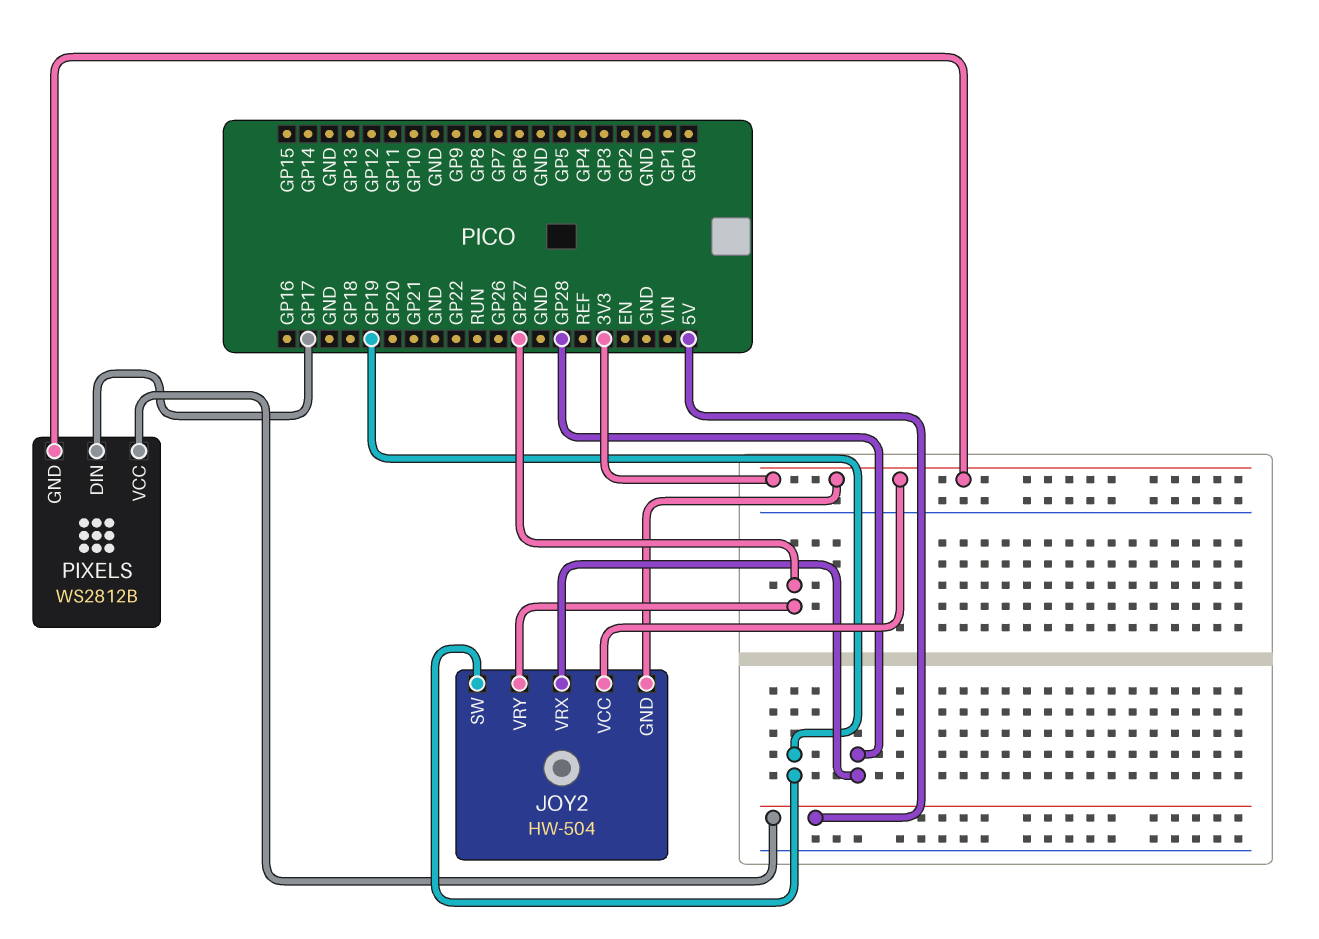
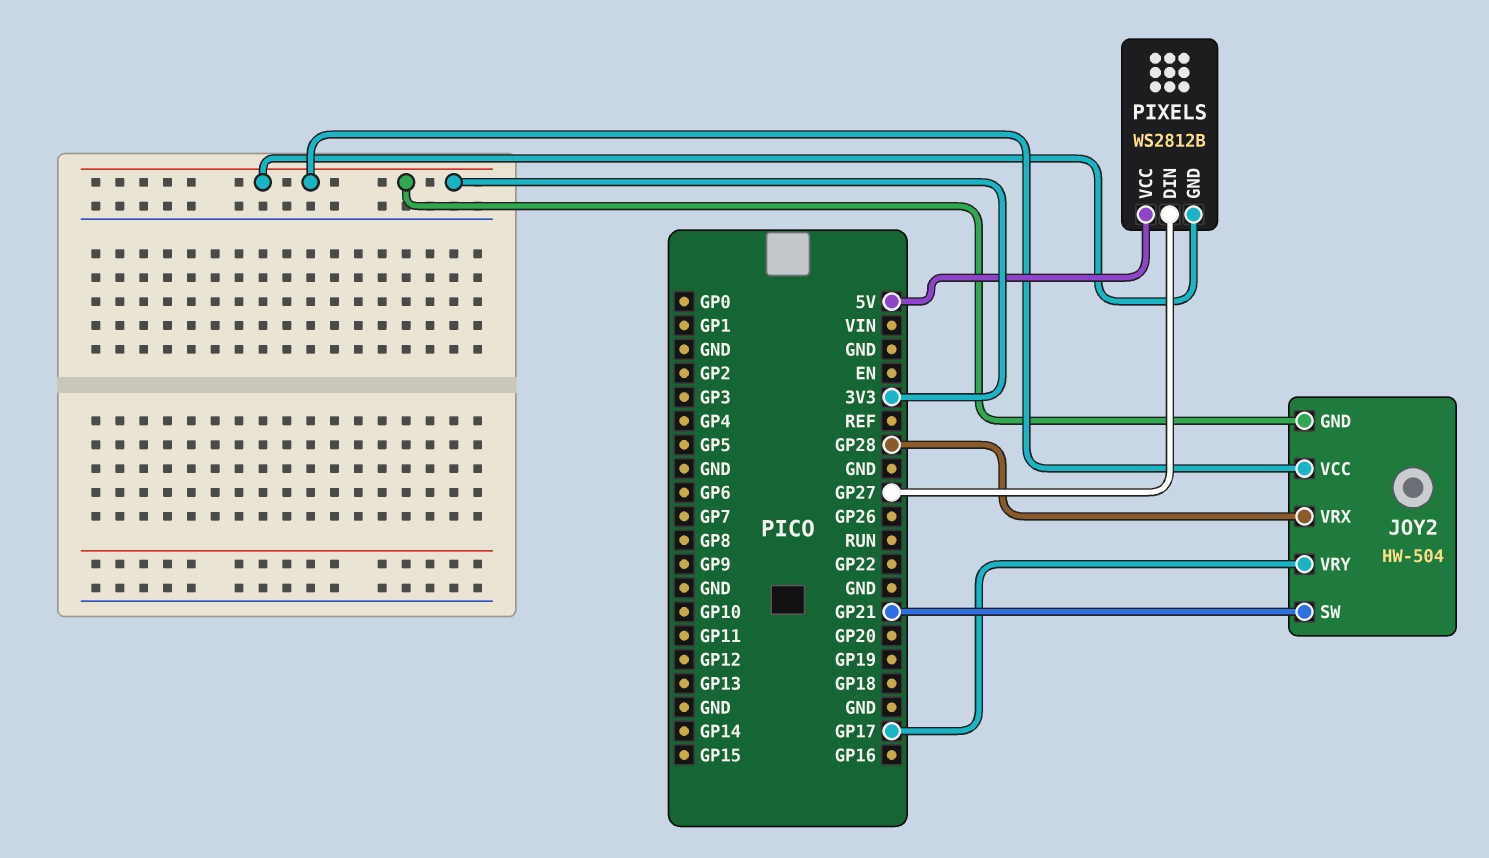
JOY2 pin SW: GP19 -> GP21
JOY2 pin VRY: GP27 -> GP17
PIXELS pin DIN: GP17 -> GP27

